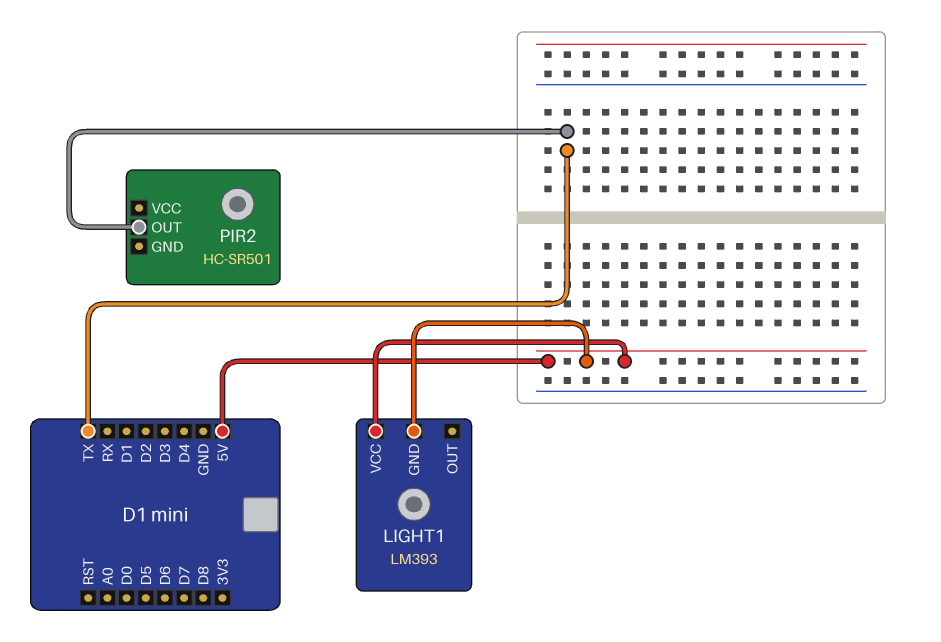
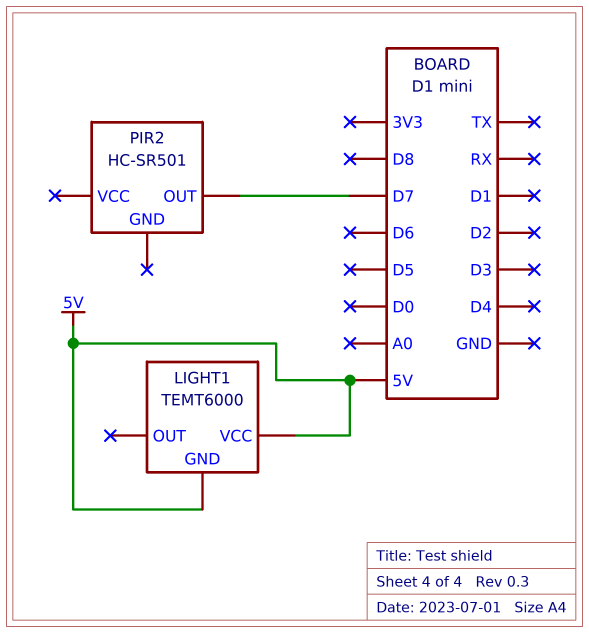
LIGHT1: LM393 -> TEMT6000
PIR2 pin OUT: TX -> D7

